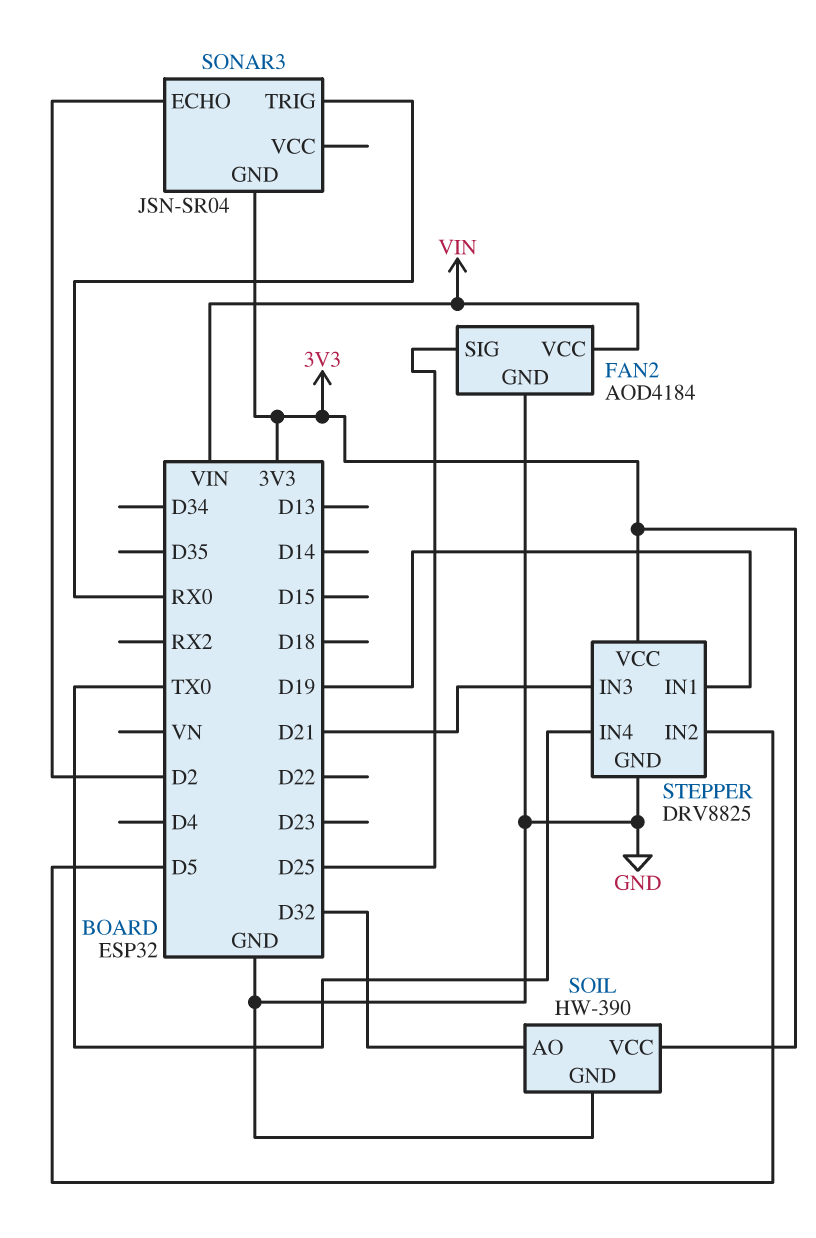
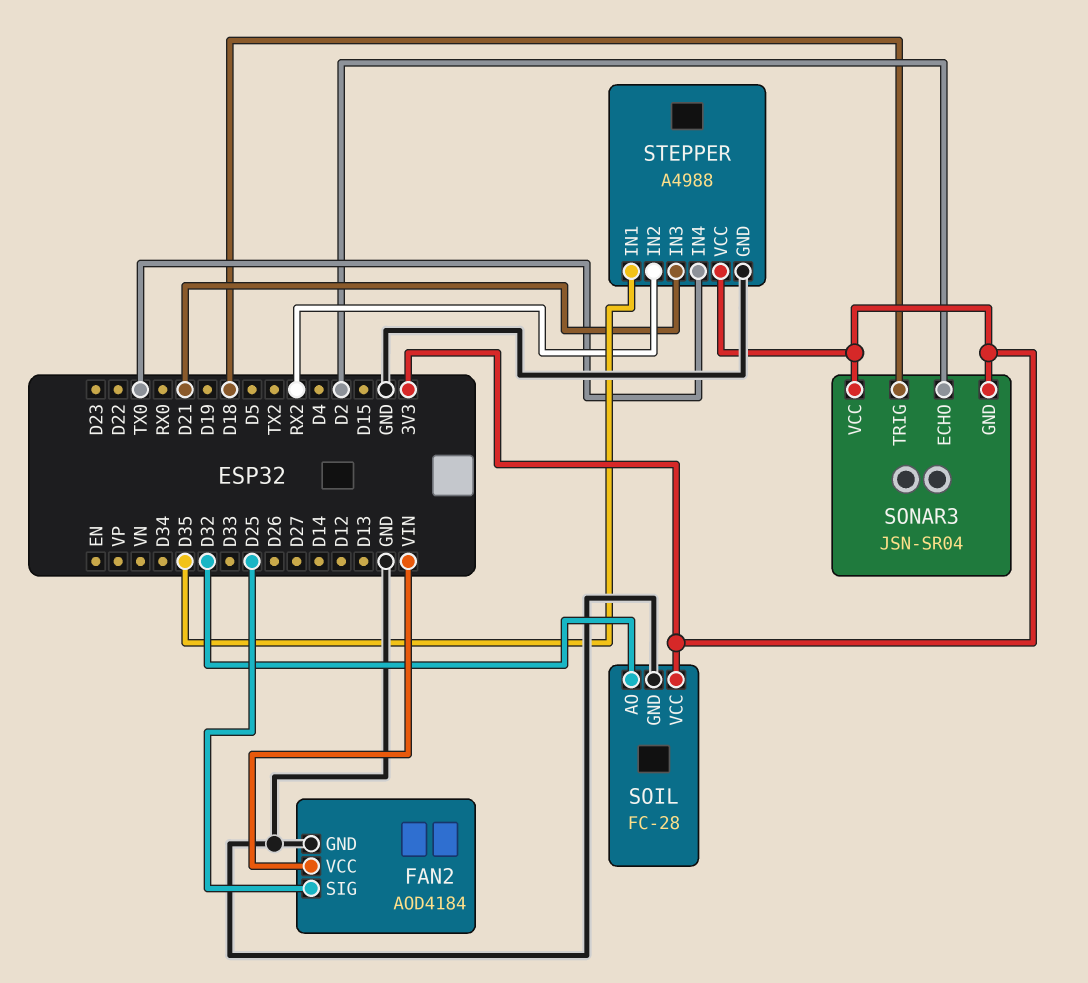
SOIL: HW-390 -> FC-28
SONAR3 pin TRIG: RX0 -> D18
SONAR3 pin VCC: none -> 3V3
STEPPER: DRV8825 -> A4988
STEPPER pin IN1: D19 -> D35
STEPPER pin IN2: D5 -> RX2

